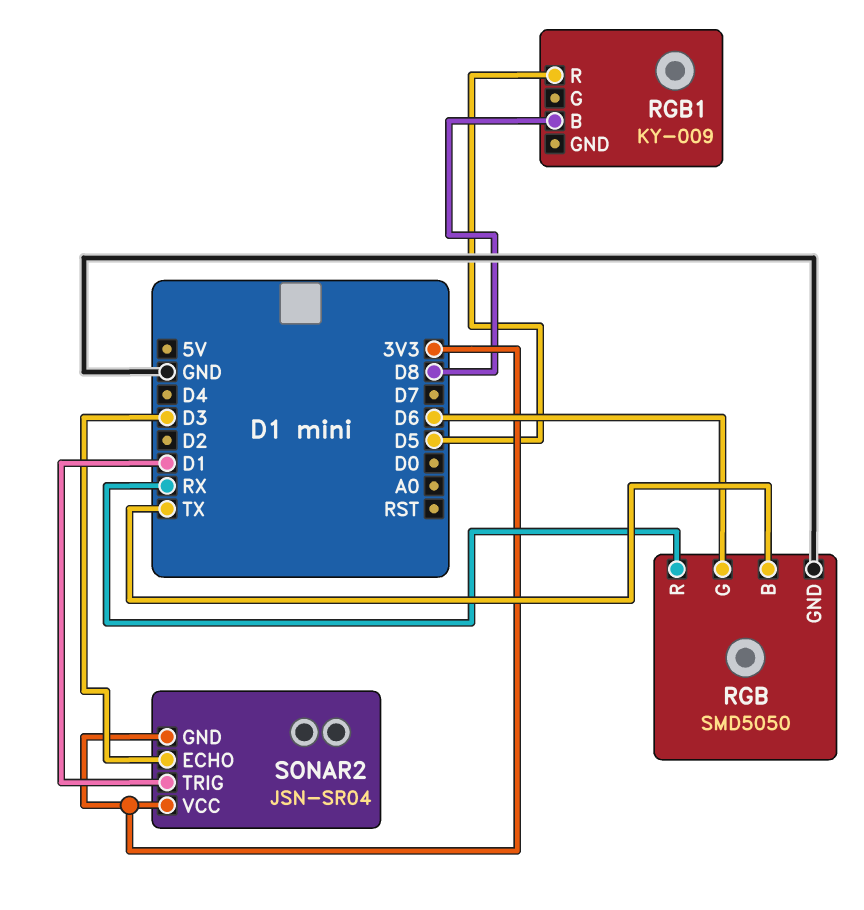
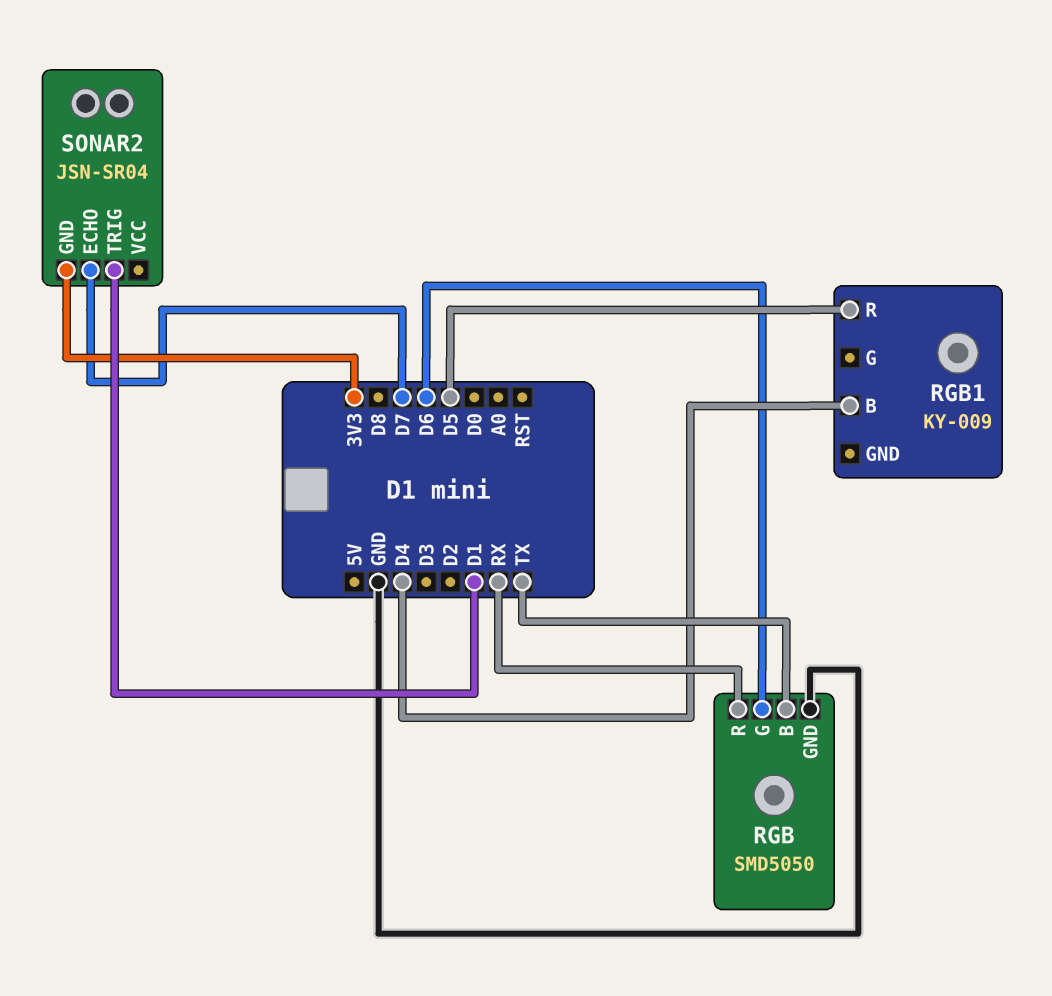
RGB1 pin B: D8 -> D4
SONAR2 pin ECHO: D3 -> D7
SONAR2 pin VCC: 3V3 -> none

